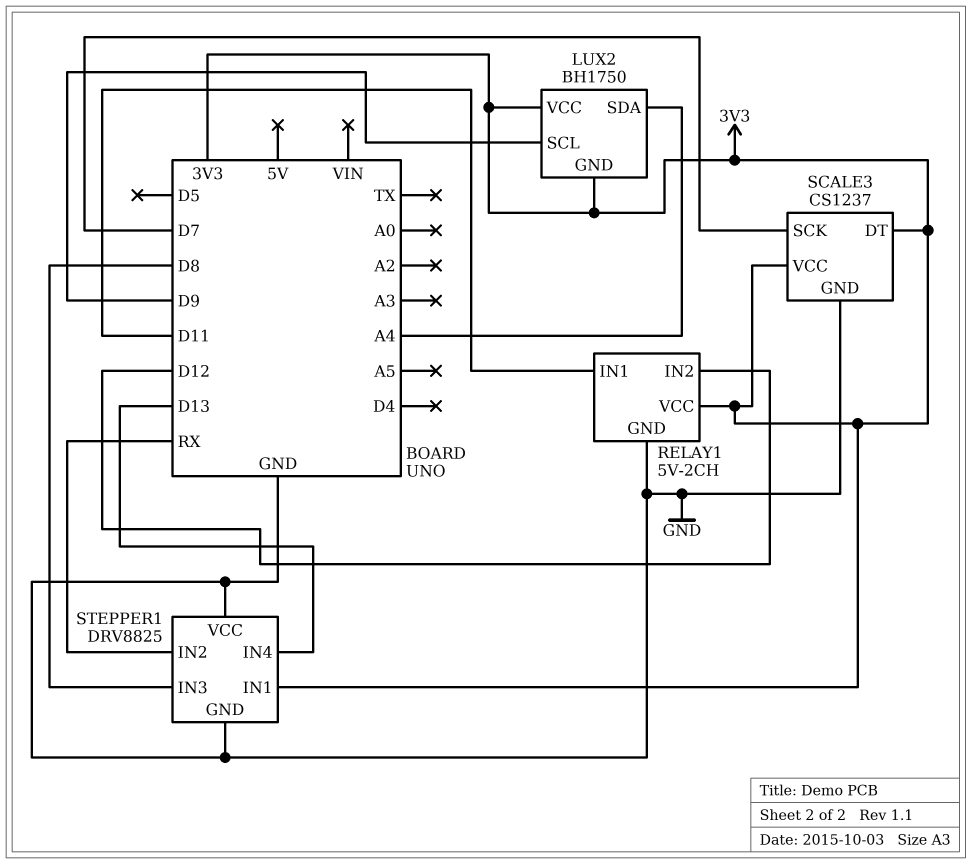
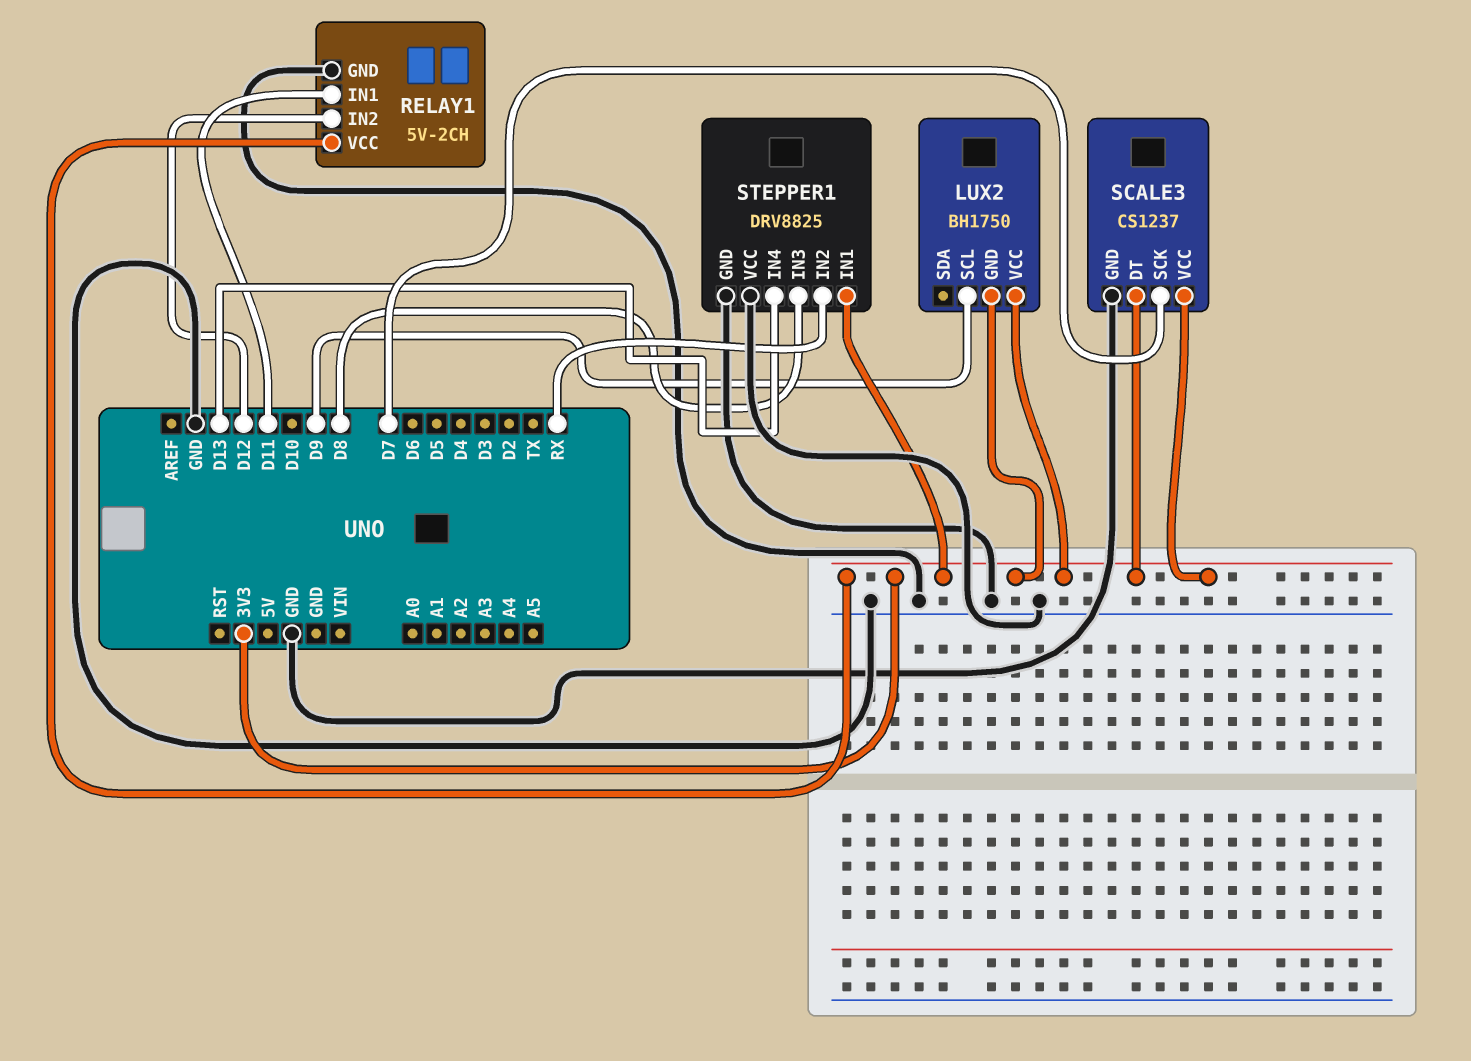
LUX2 pin SDA: A4 -> none

